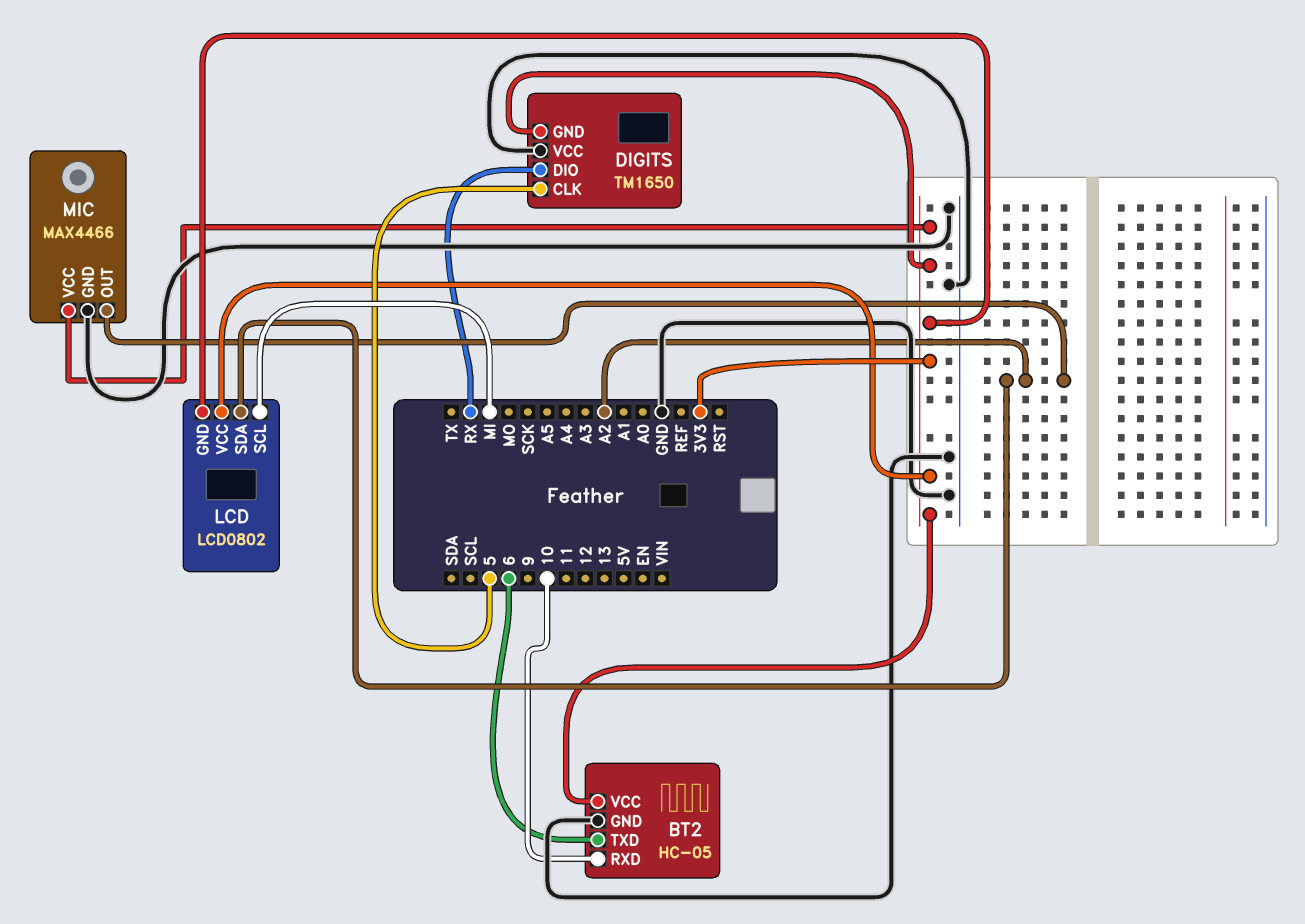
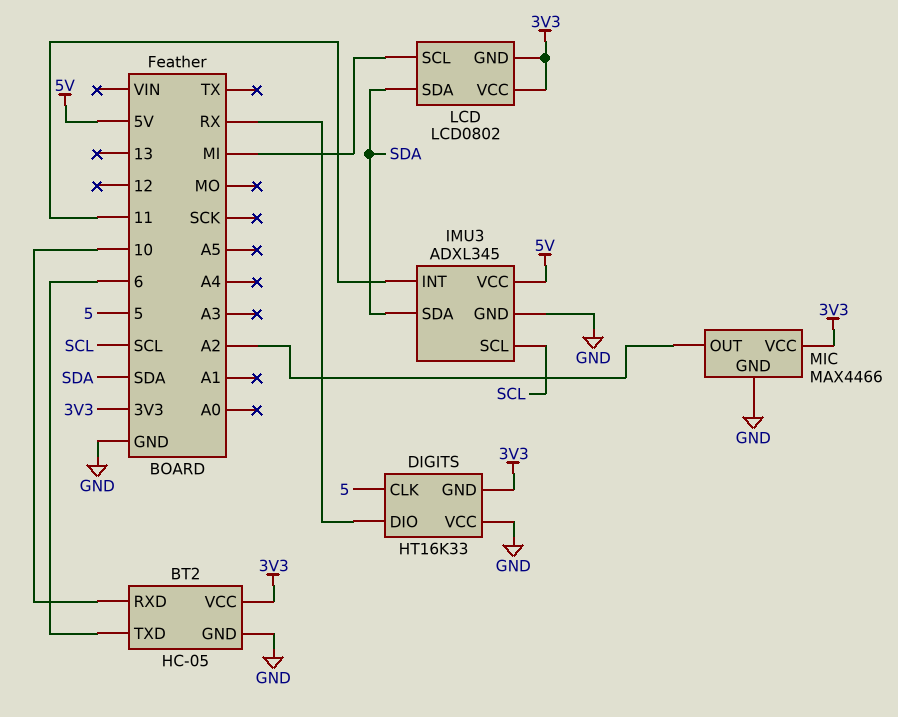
DIGITS: TM1650 -> HT16K33
IMU3: none -> ADXL345
IMU3 pin GND: none -> GND
IMU3 pin INT: none -> 11
IMU3 pin SCL: none -> SCL
IMU3 pin SDA: none -> SDA
IMU3 pin VCC: none -> 5V
LCD pin SDA: A2 -> SDA

